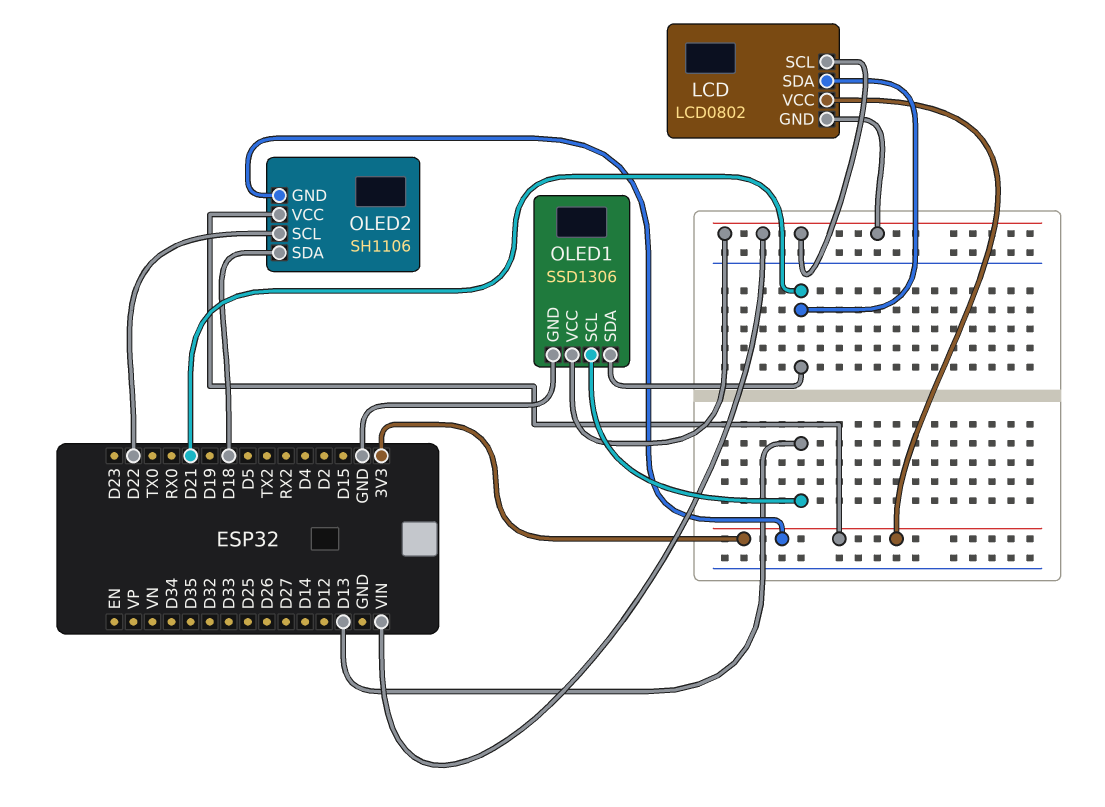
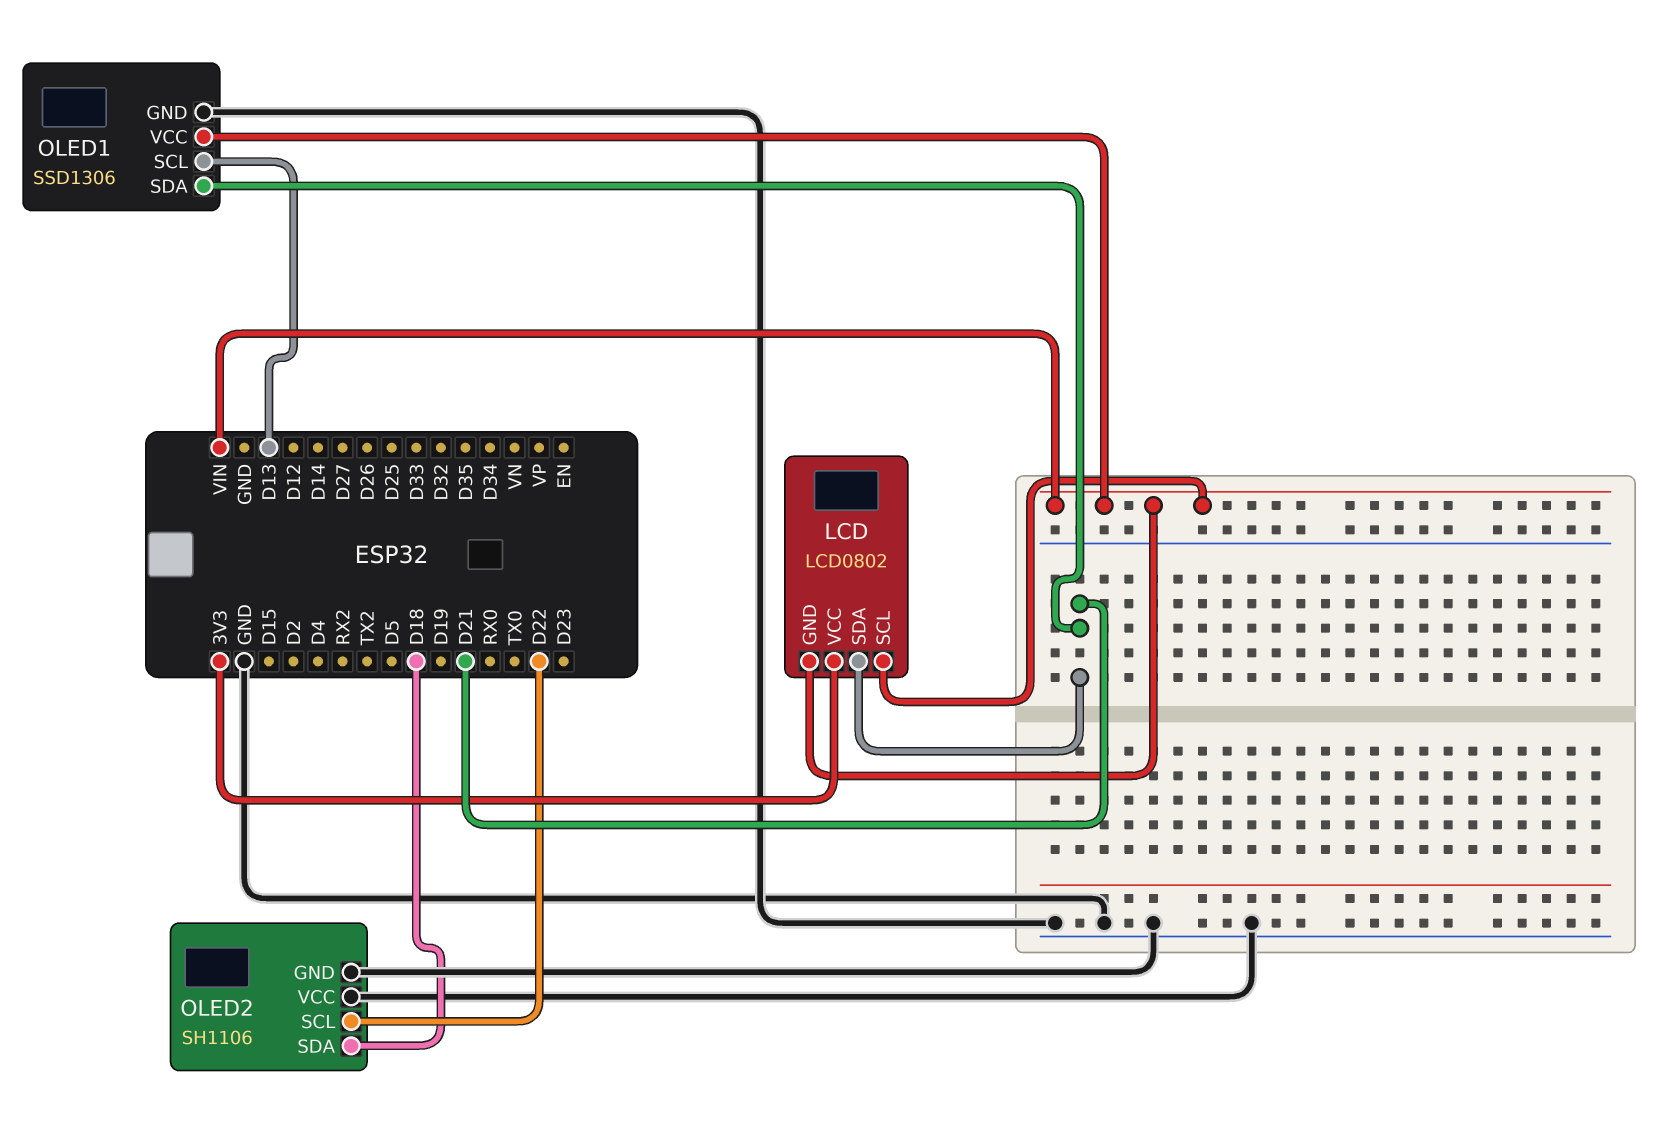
OLED2 pin GND: 3V3 -> GND
OLED2 pin VCC: 3V3 -> GND

